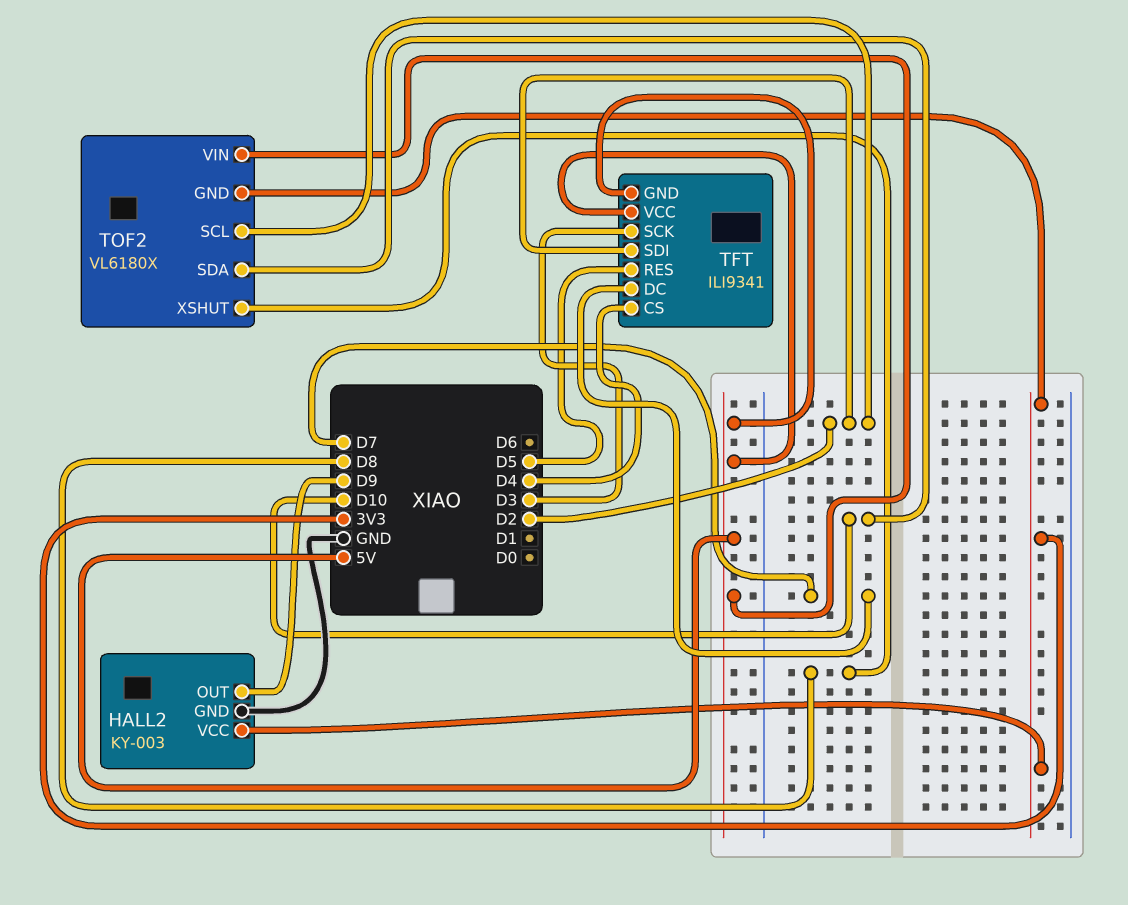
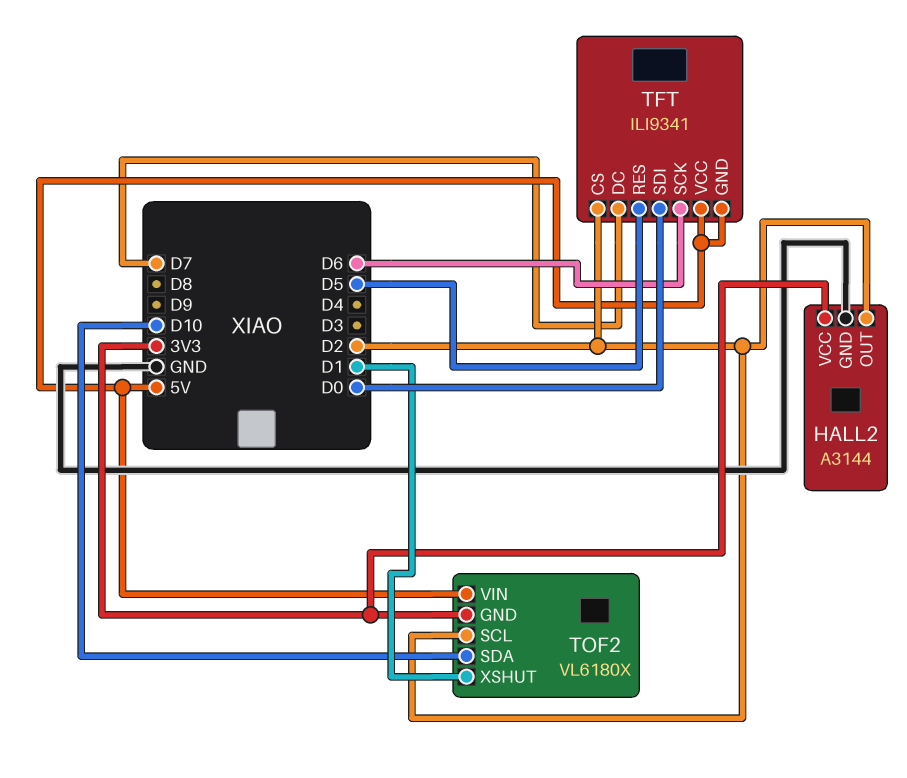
HALL2: KY-003 -> A3144
HALL2 pin OUT: D9 -> D2
TFT pin CS: D4 -> D2
TFT pin SCK: D3 -> D6
TFT pin SDI: D2 -> D0
TOF2 pin XSHUT: D8 -> D1

